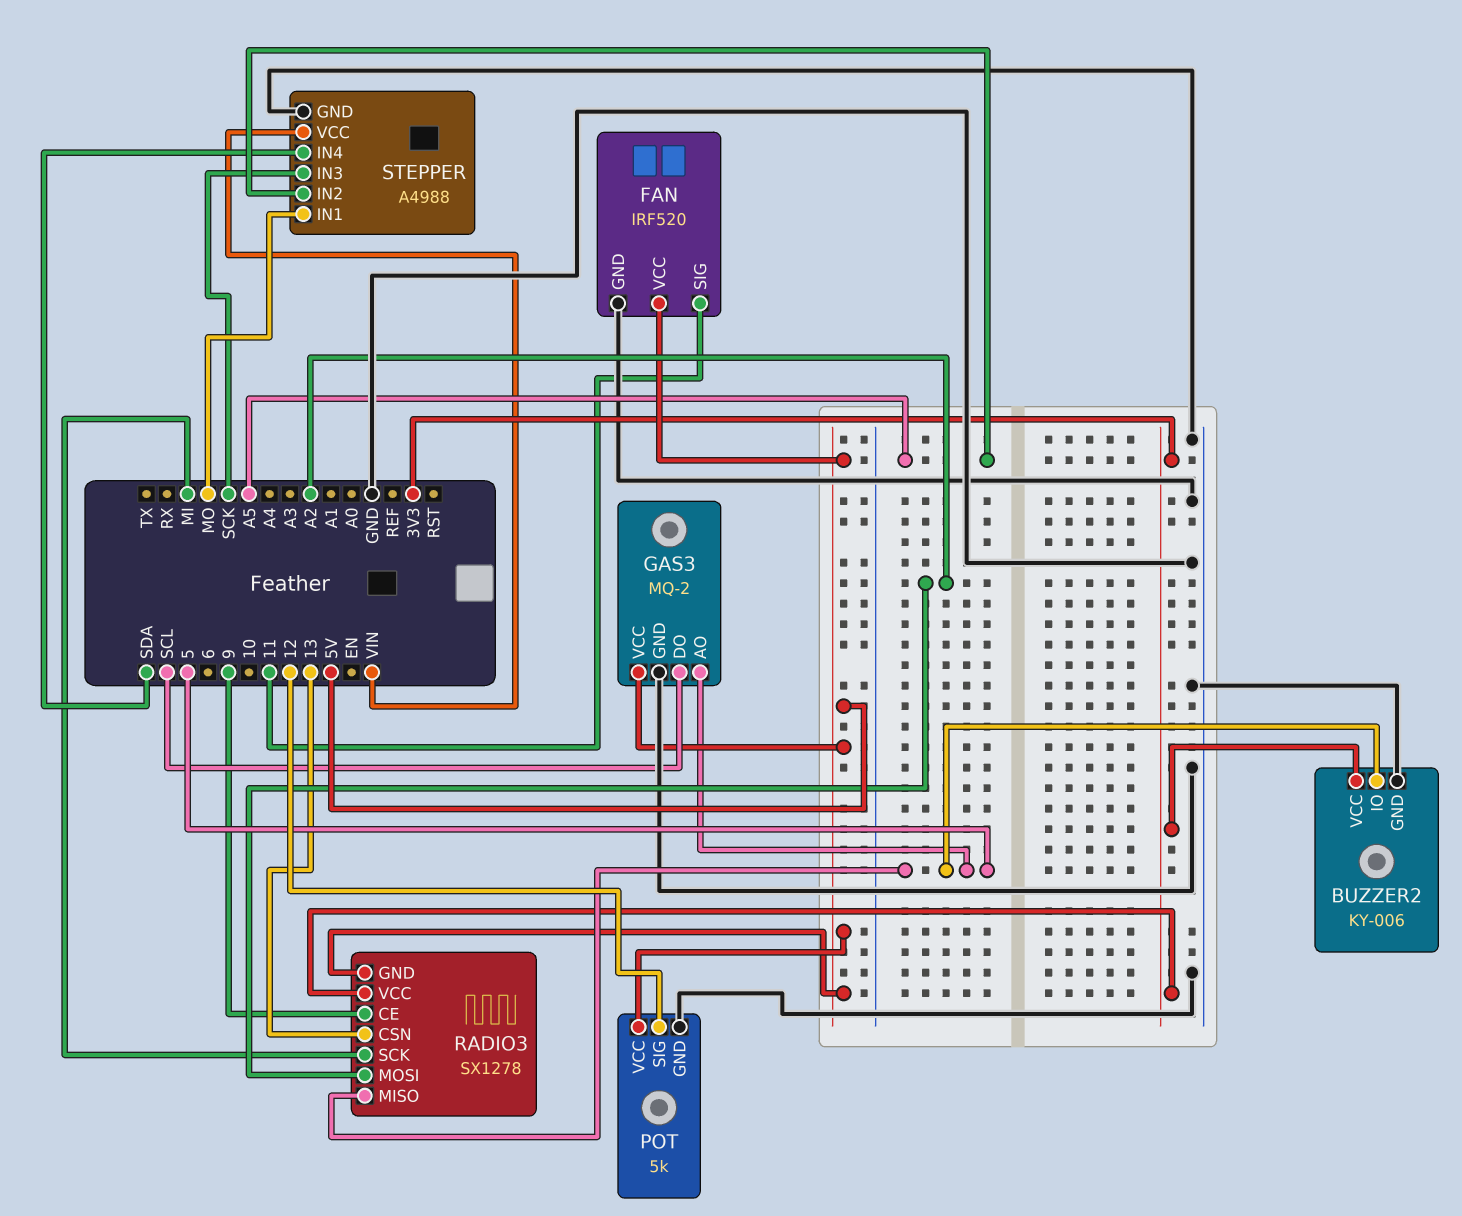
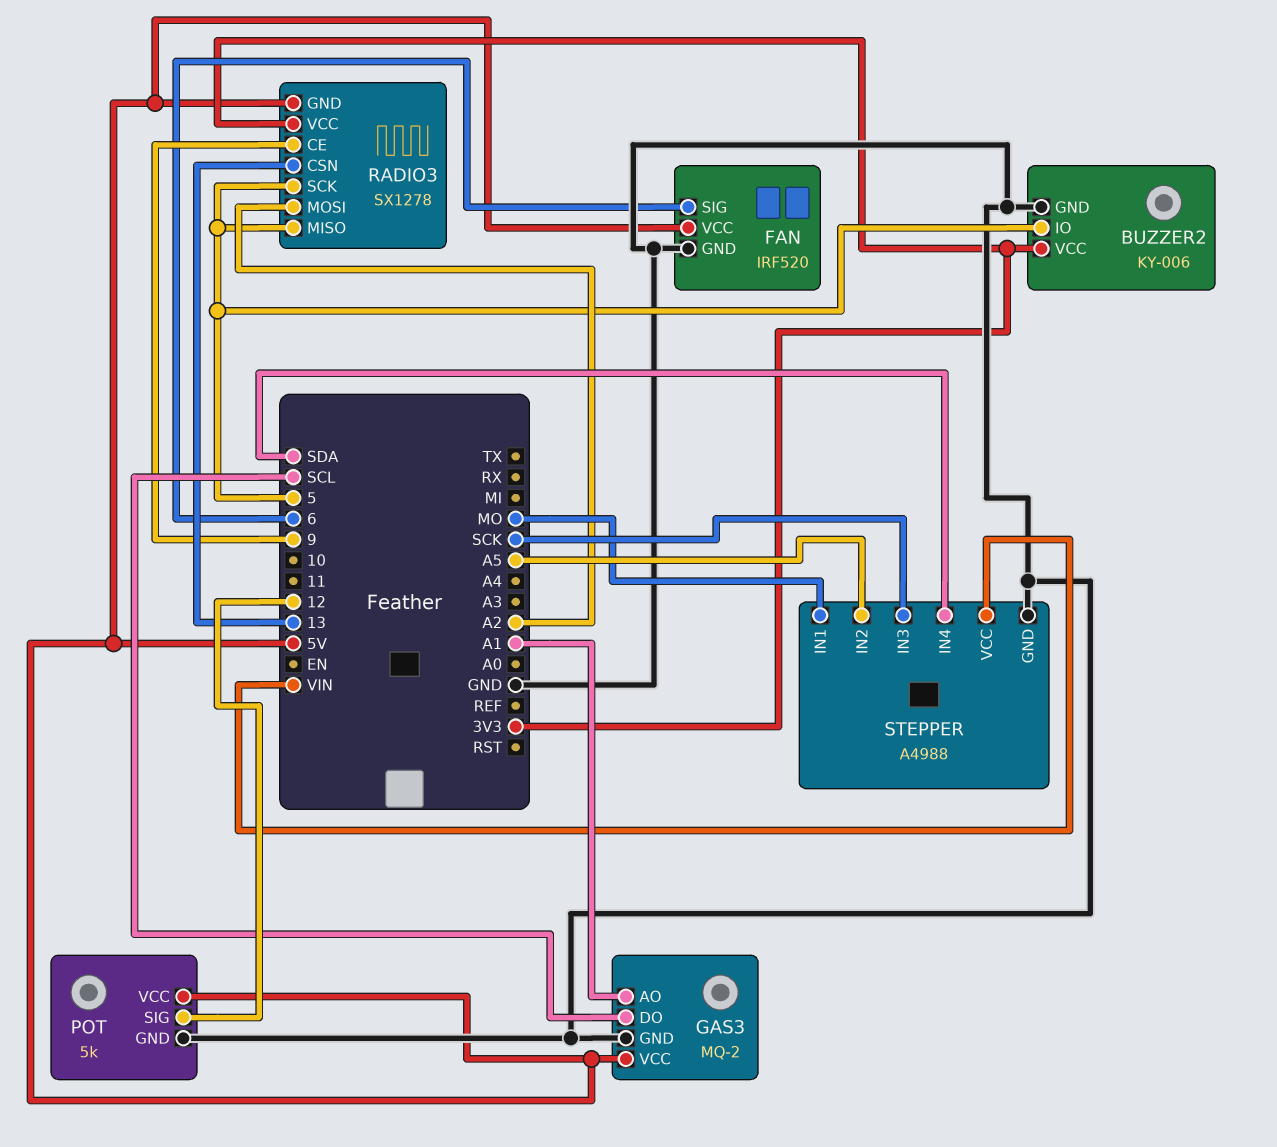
FAN pin SIG: 11 -> 6
GAS3 pin AO: 5 -> A1
RADIO3 pin SCK: MI -> 5

